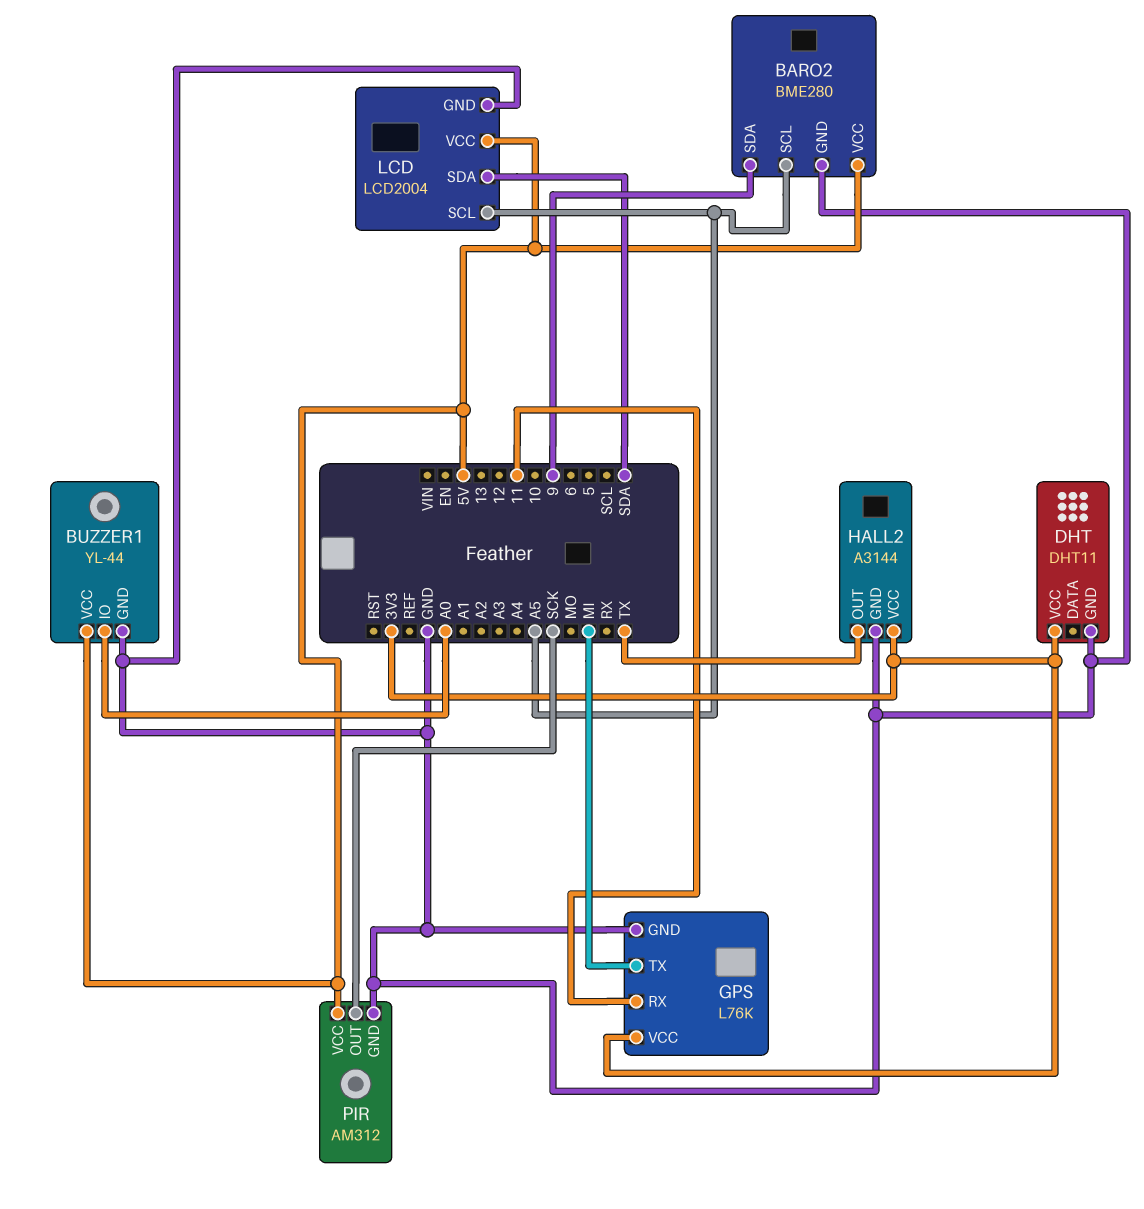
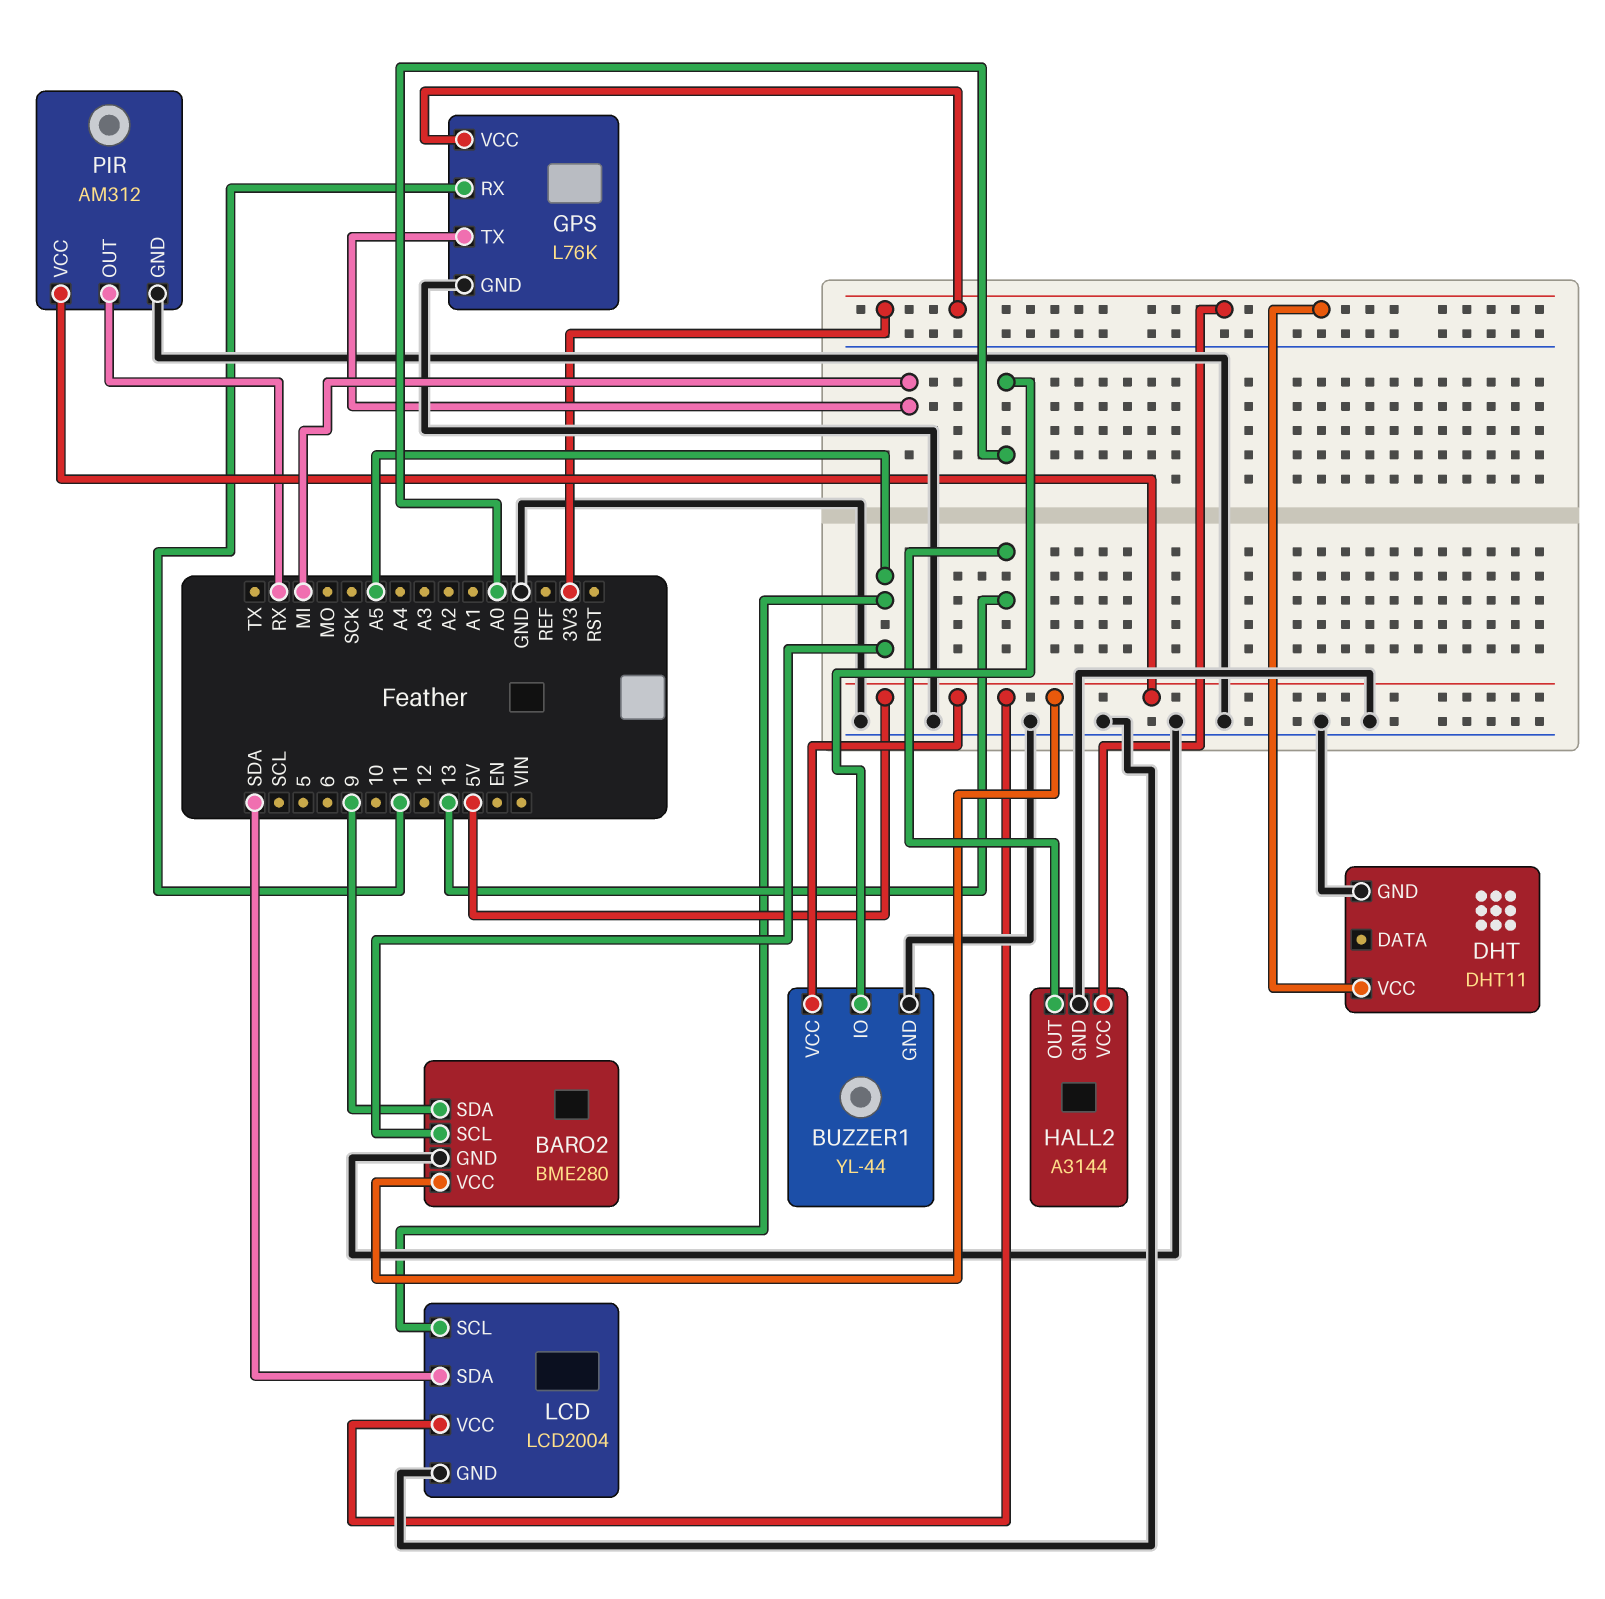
HALL2 pin OUT: TX -> 13
PIR pin OUT: SCK -> RX

